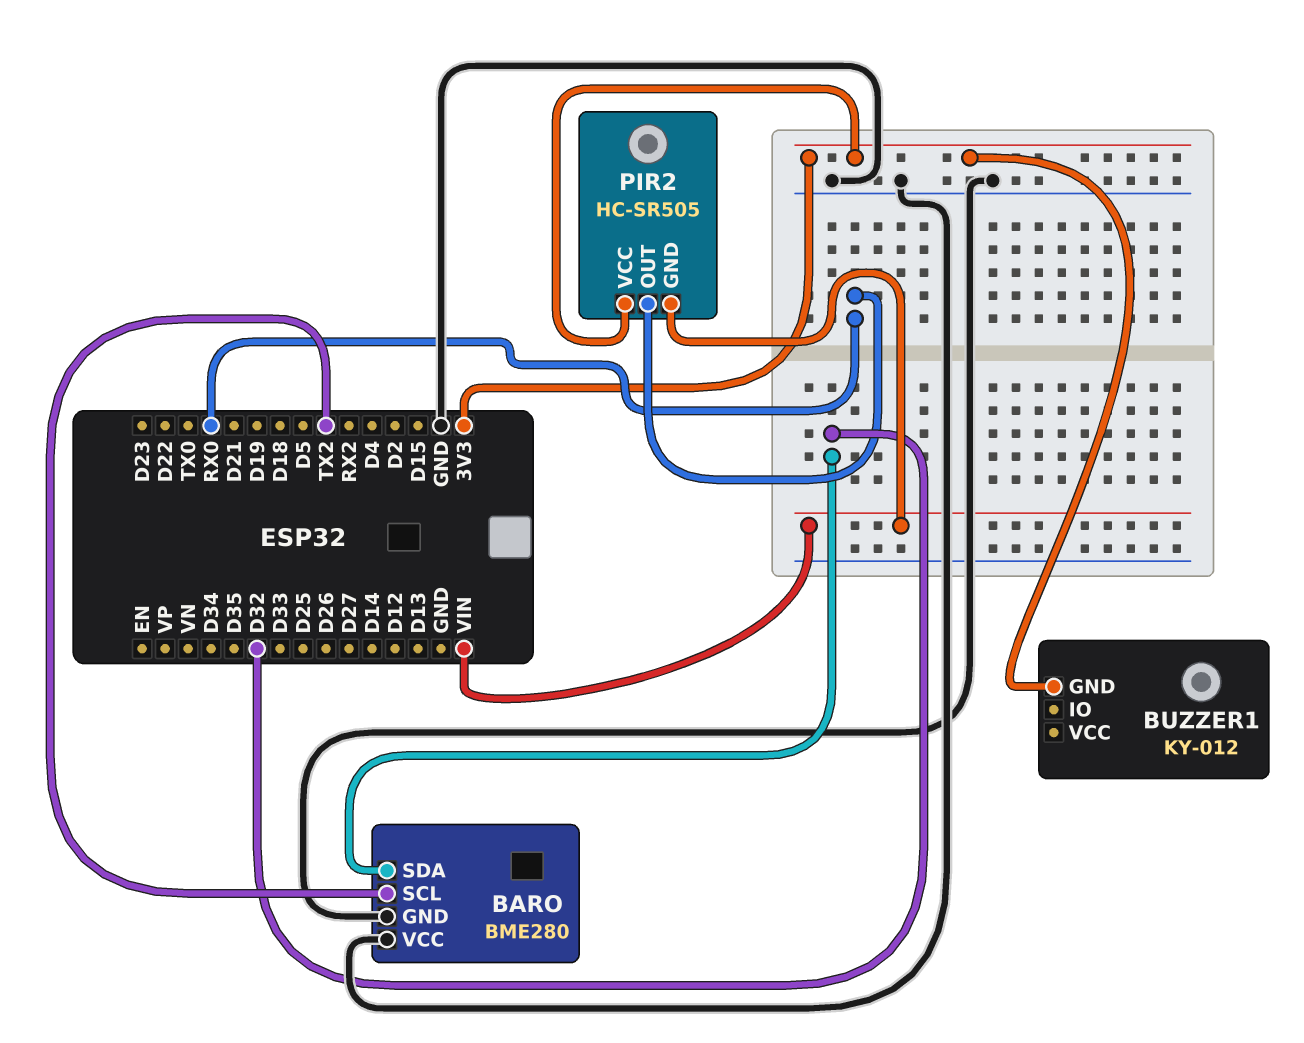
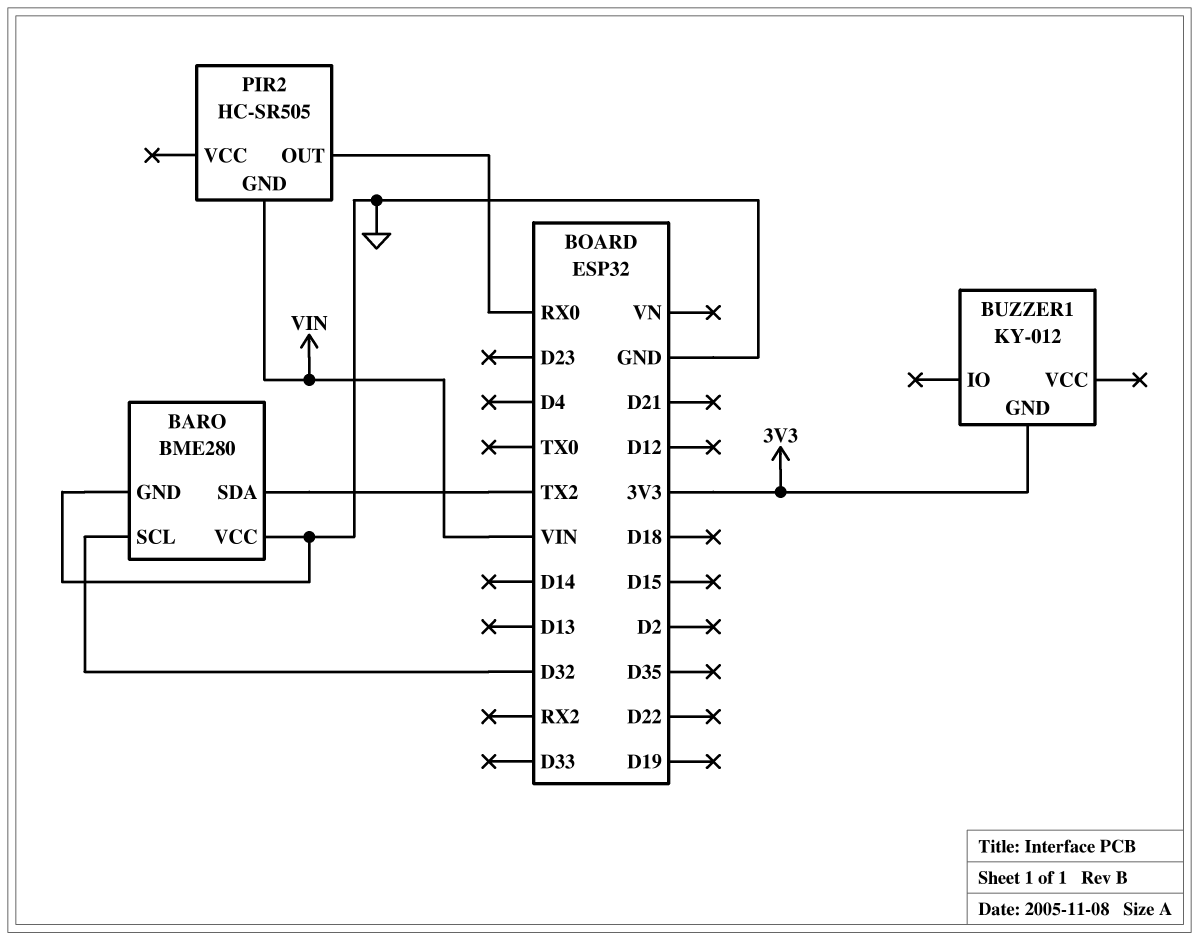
BARO pin SCL: TX2 -> D32
BARO pin SDA: D32 -> TX2
PIR2 pin VCC: 3V3 -> none

